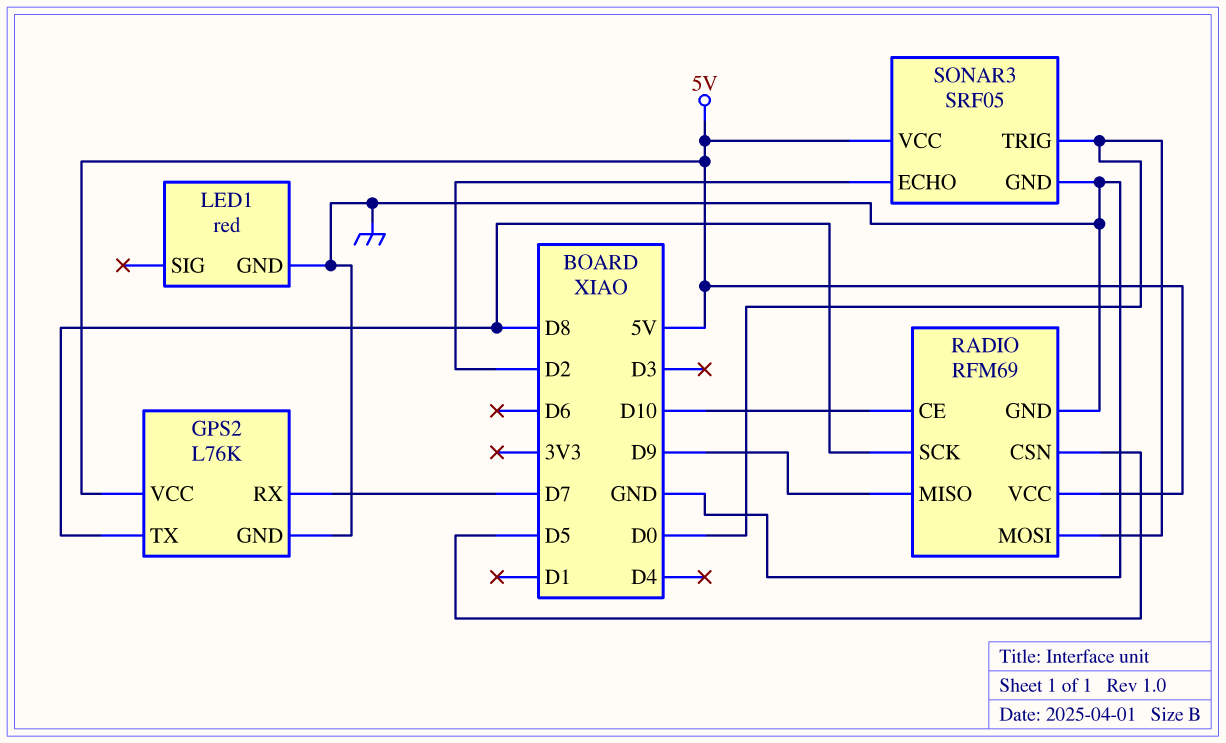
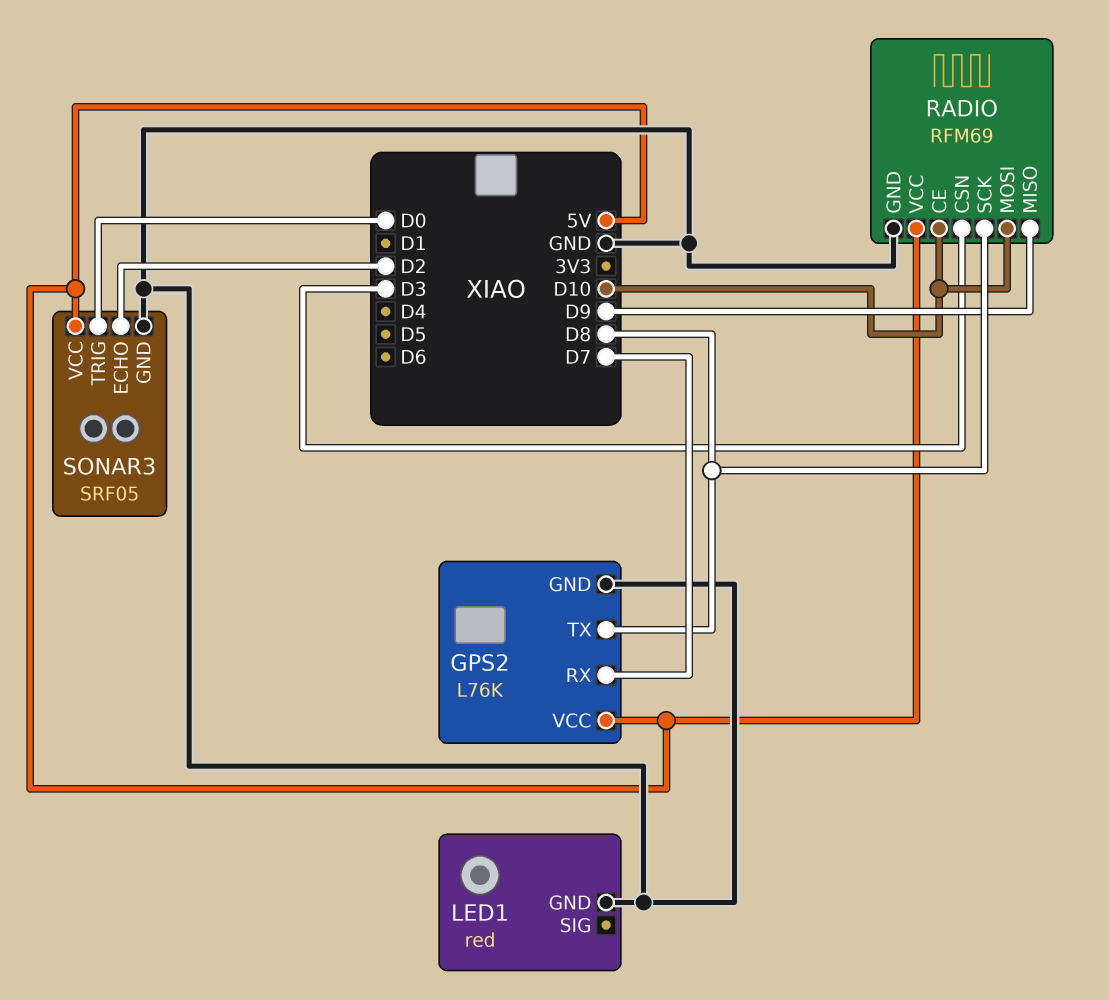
RADIO pin CSN: D5 -> D3
RADIO pin MOSI: D0 -> D10

